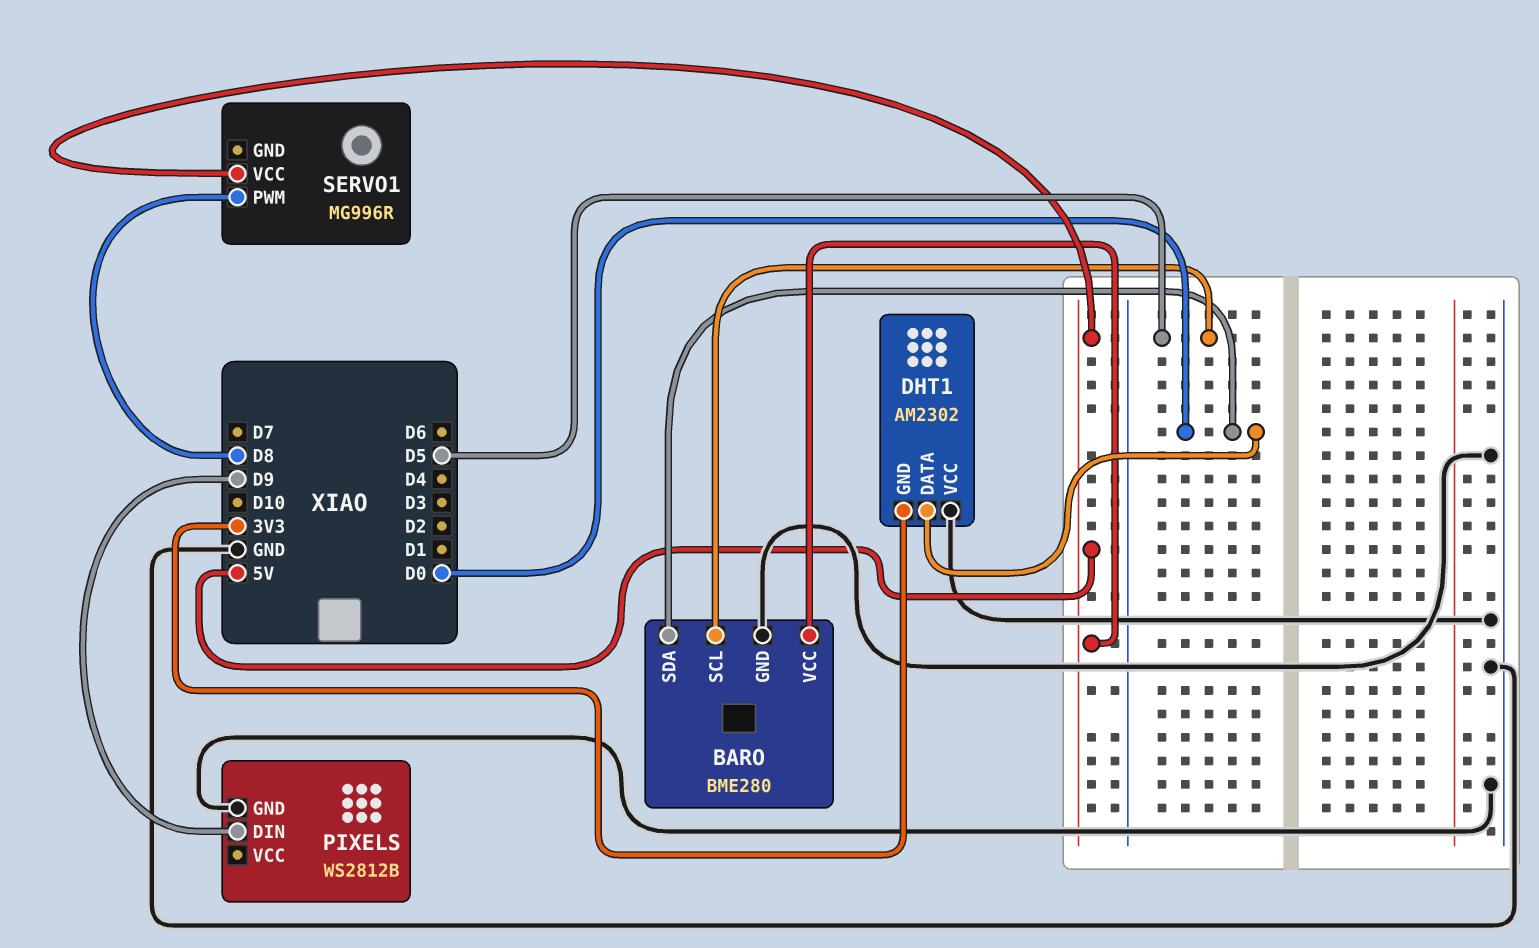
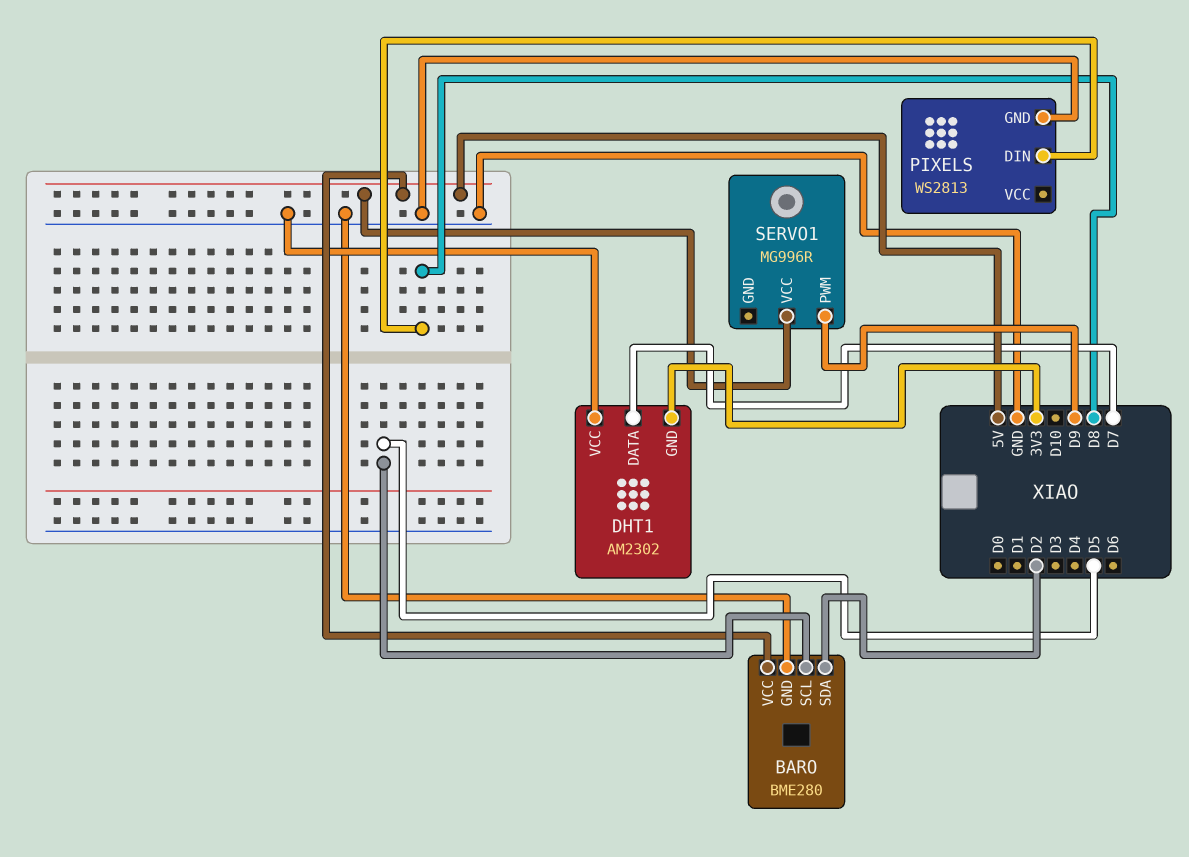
BARO pin SDA: D0 -> D2
DHT1 pin DATA: D0 -> D7
PIXELS: WS2812B -> WS2813
PIXELS pin DIN: D9 -> D8
SERVO1 pin PWM: D8 -> D9

